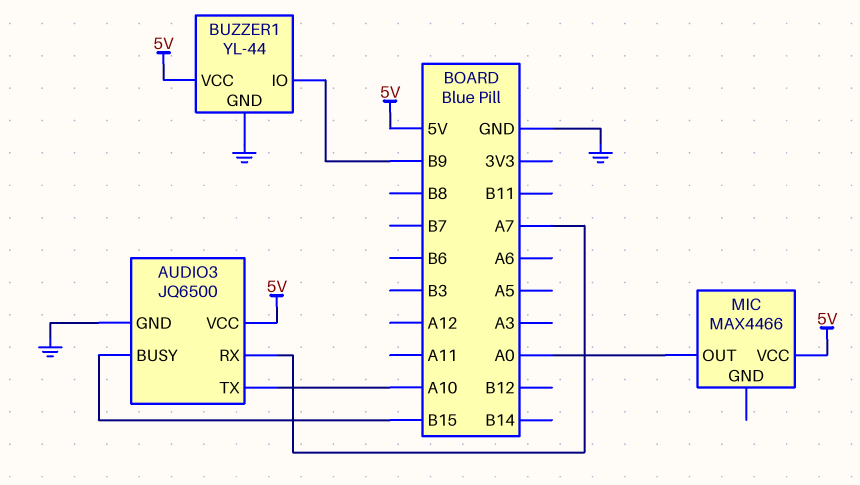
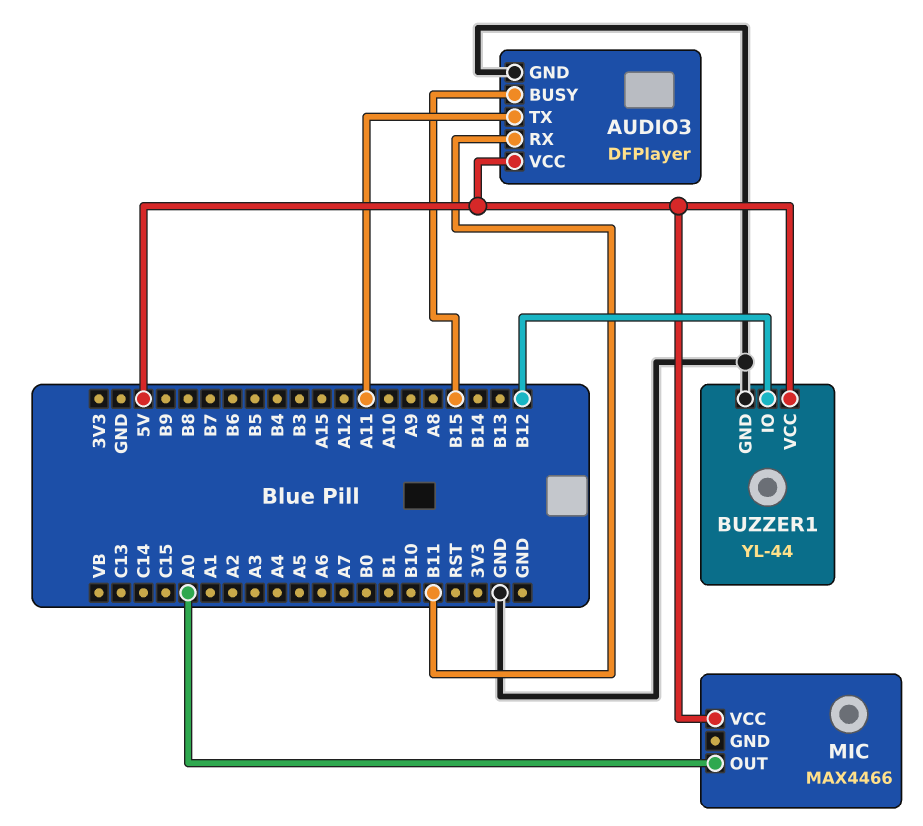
AUDIO3: JQ6500 -> DFPlayer
AUDIO3 pin RX: A7 -> B11
AUDIO3 pin TX: A10 -> A11
BUZZER1 pin IO: B9 -> B12

